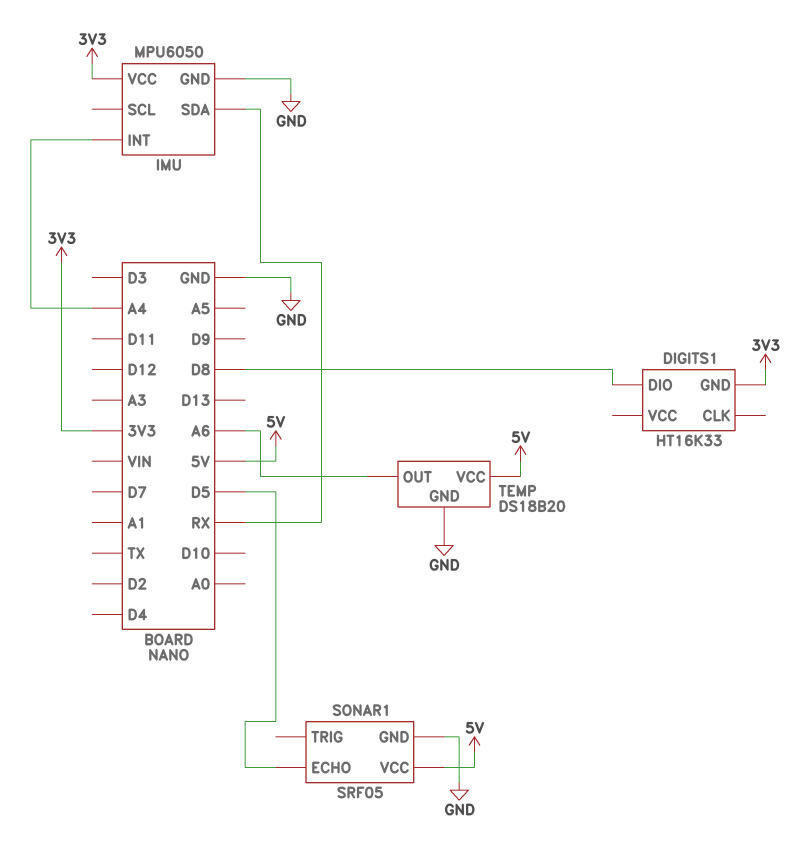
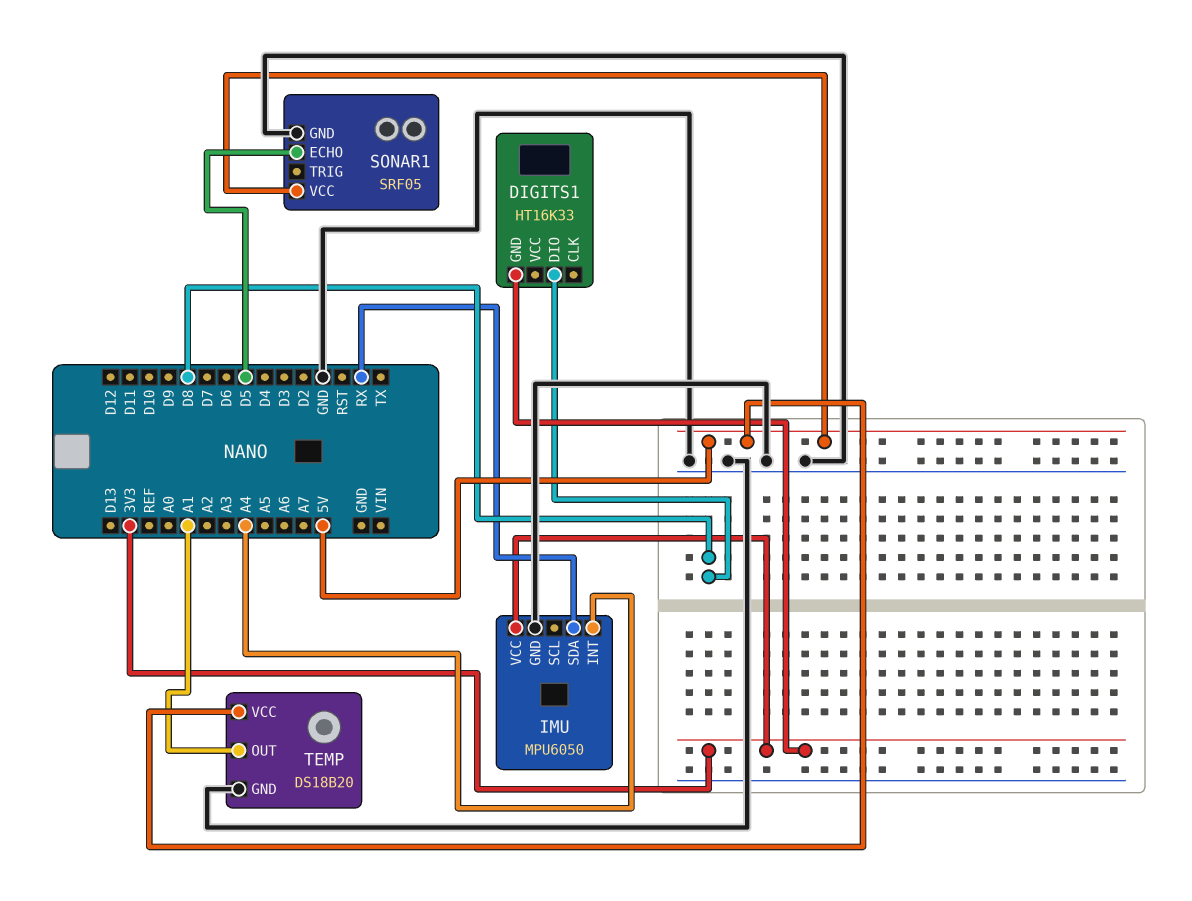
TEMP pin OUT: A6 -> A1

